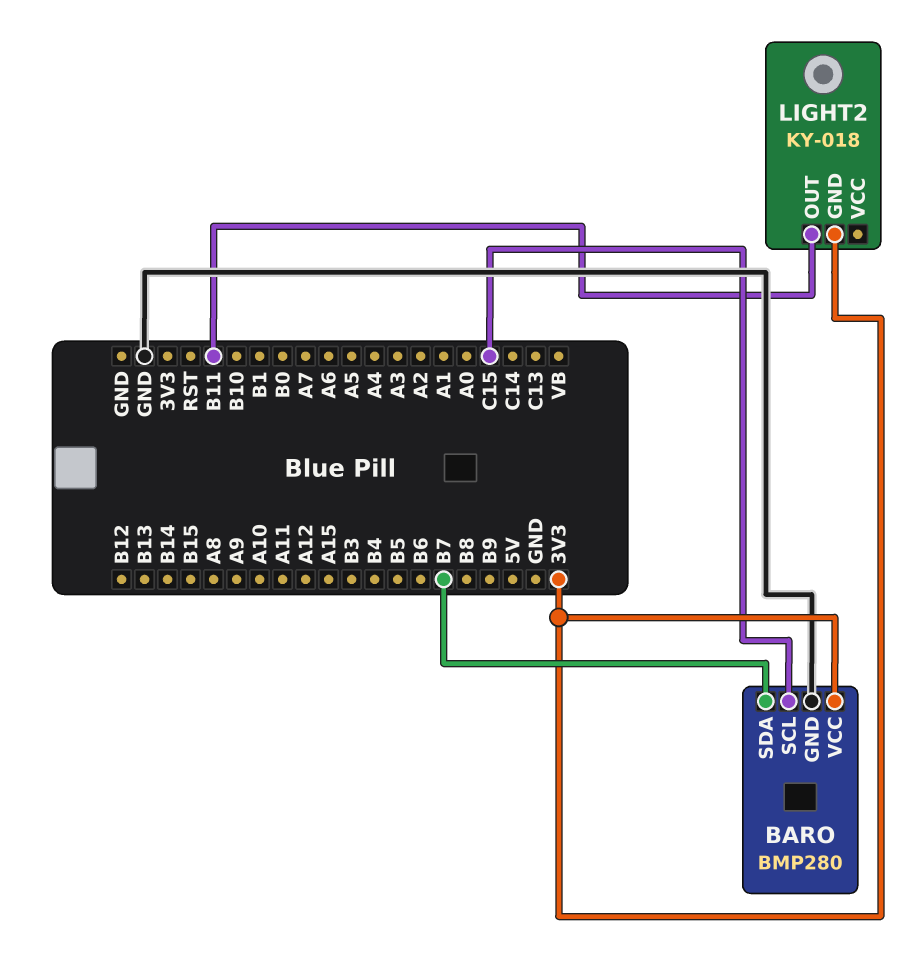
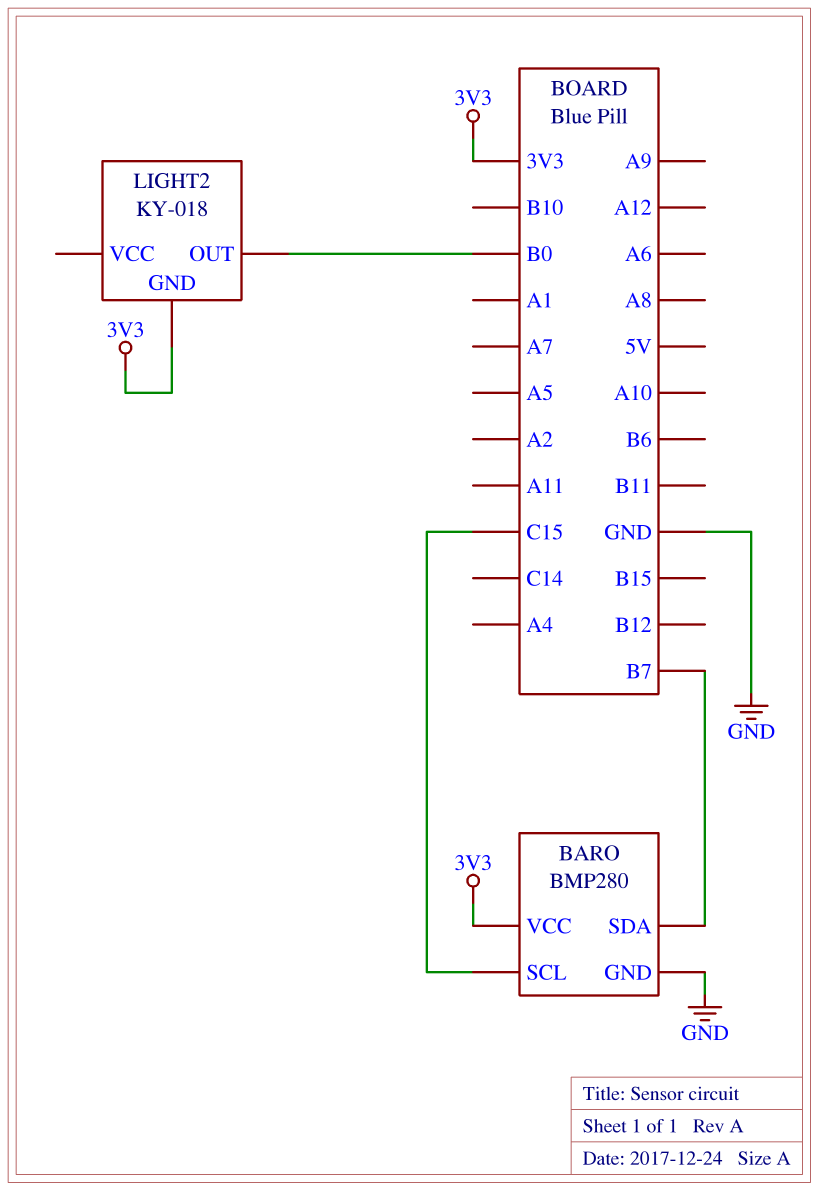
LIGHT2 pin OUT: B11 -> B0

